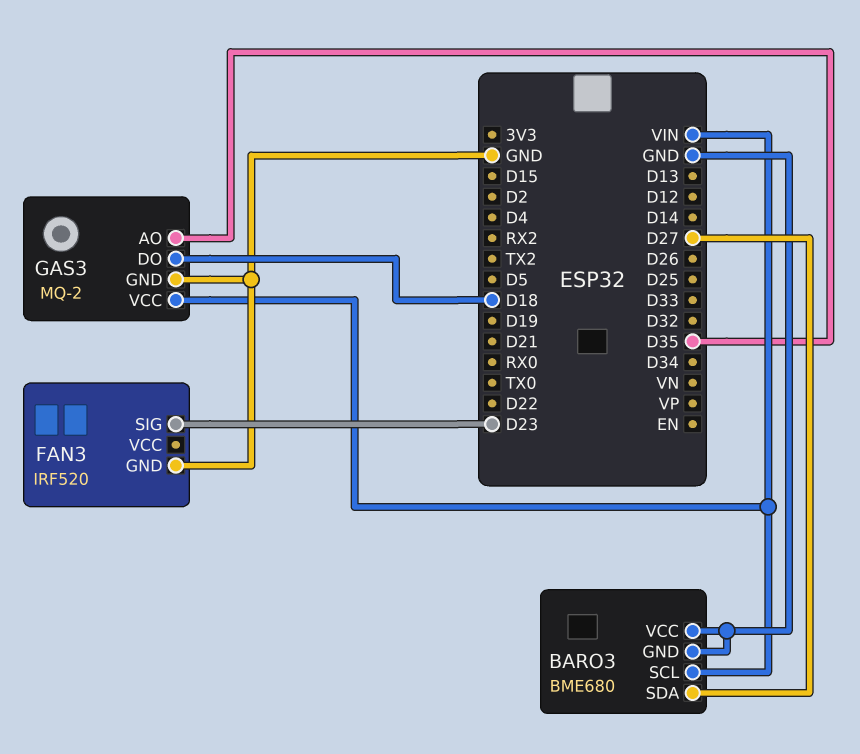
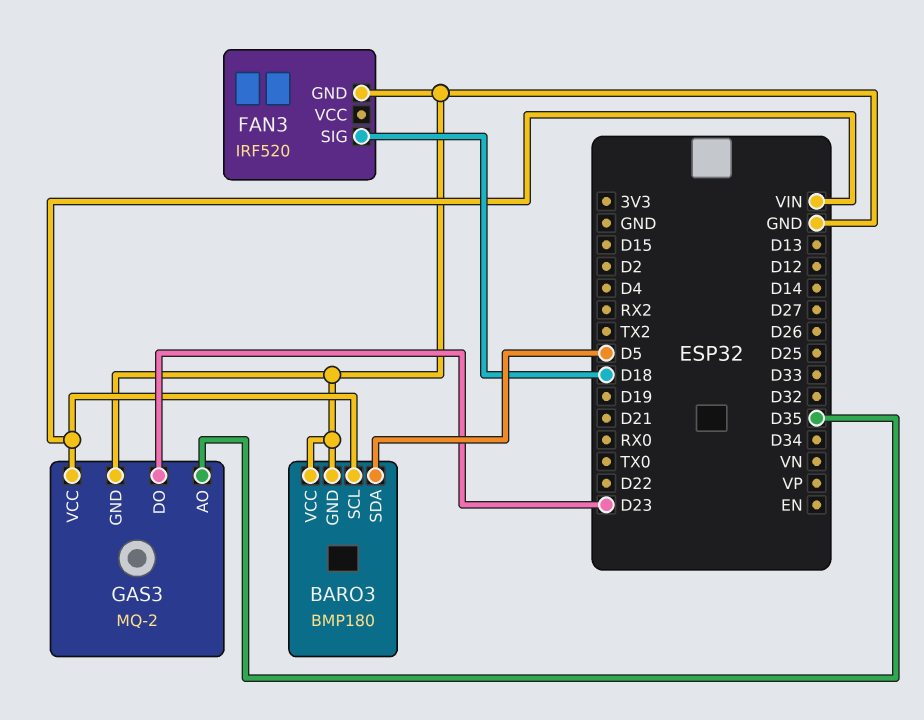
BARO3: BME680 -> BMP180
BARO3 pin SDA: D27 -> D5
FAN3 pin SIG: D23 -> D18
GAS3 pin DO: D18 -> D23

